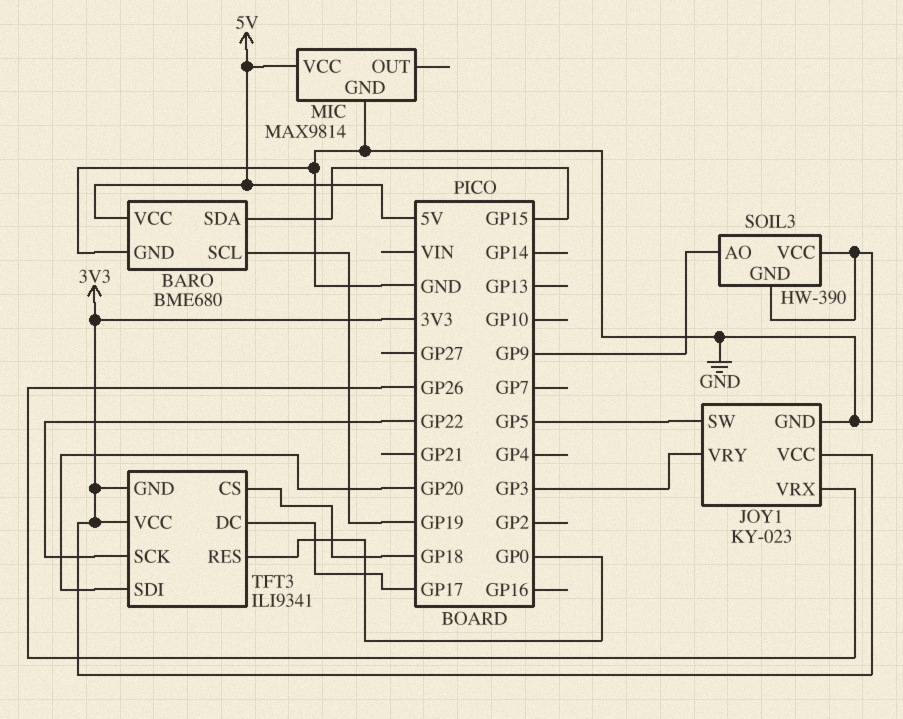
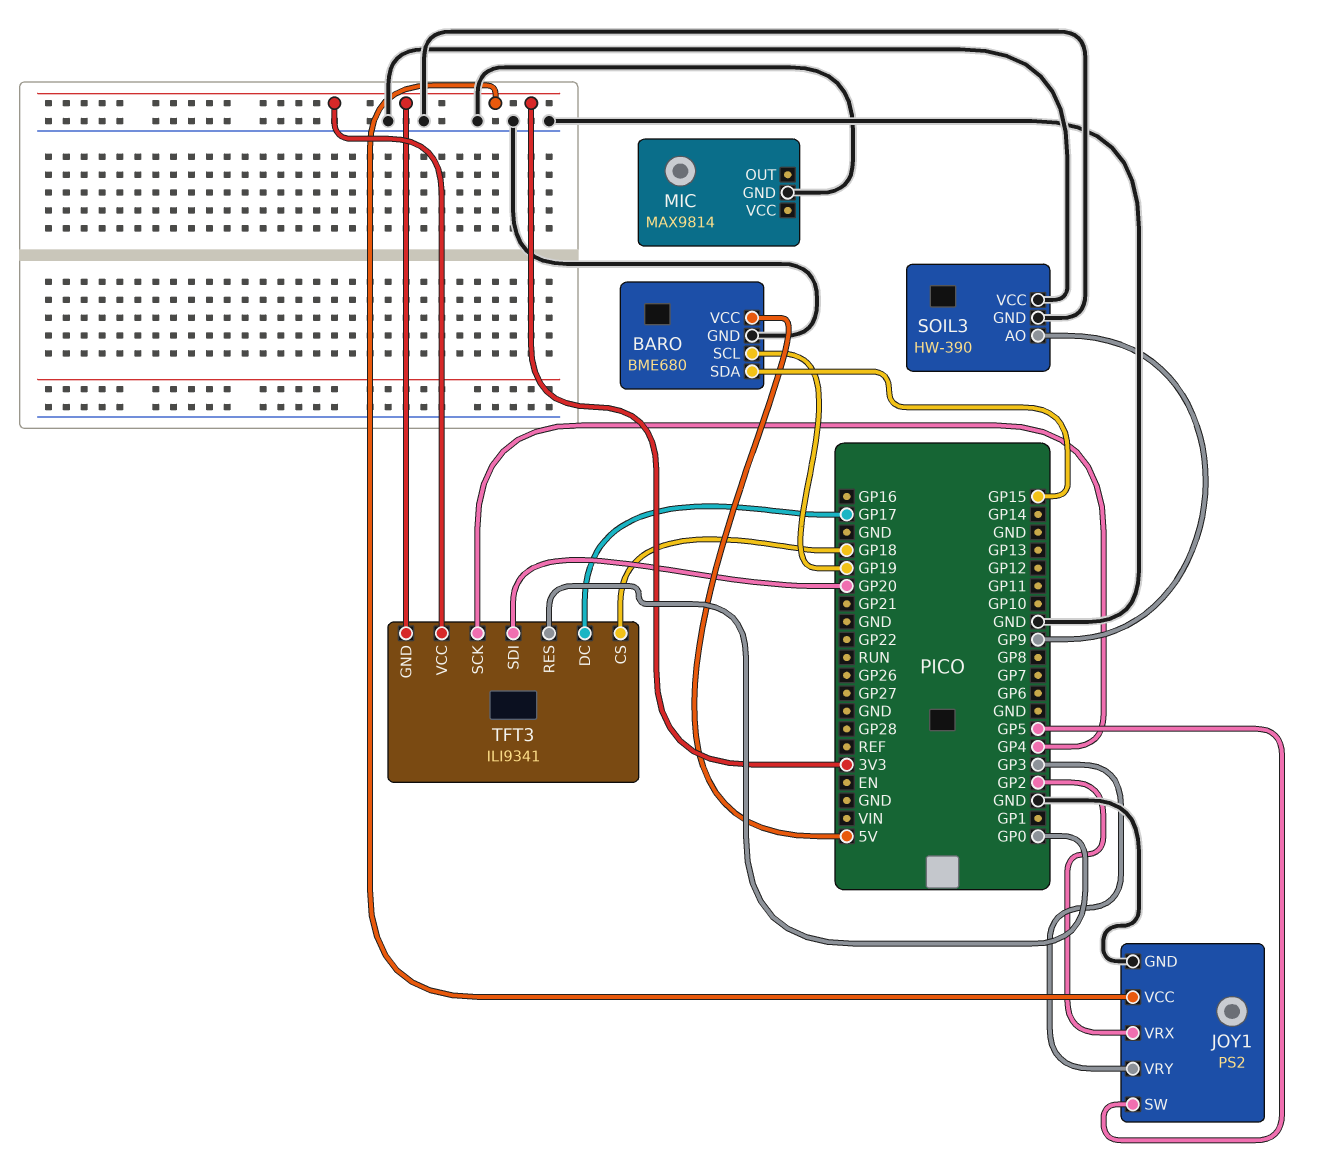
JOY1: KY-023 -> PS2
JOY1 pin VRX: GP26 -> GP2
MIC pin VCC: 5V -> none
TFT3 pin SCK: GP22 -> GP4

